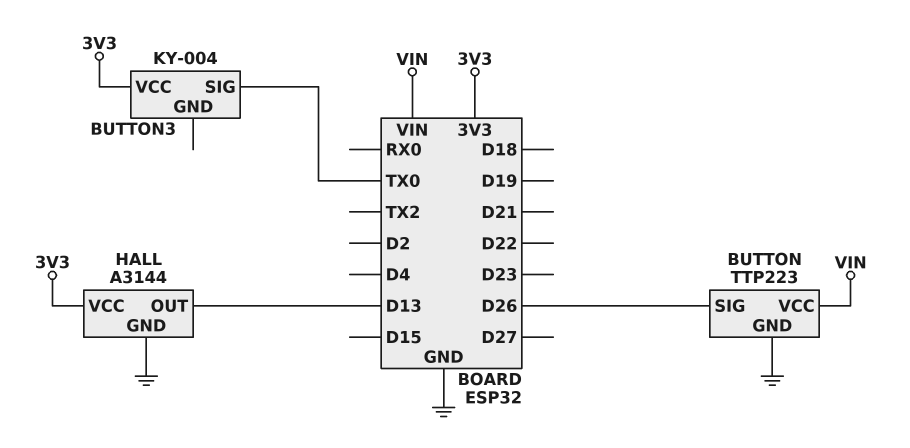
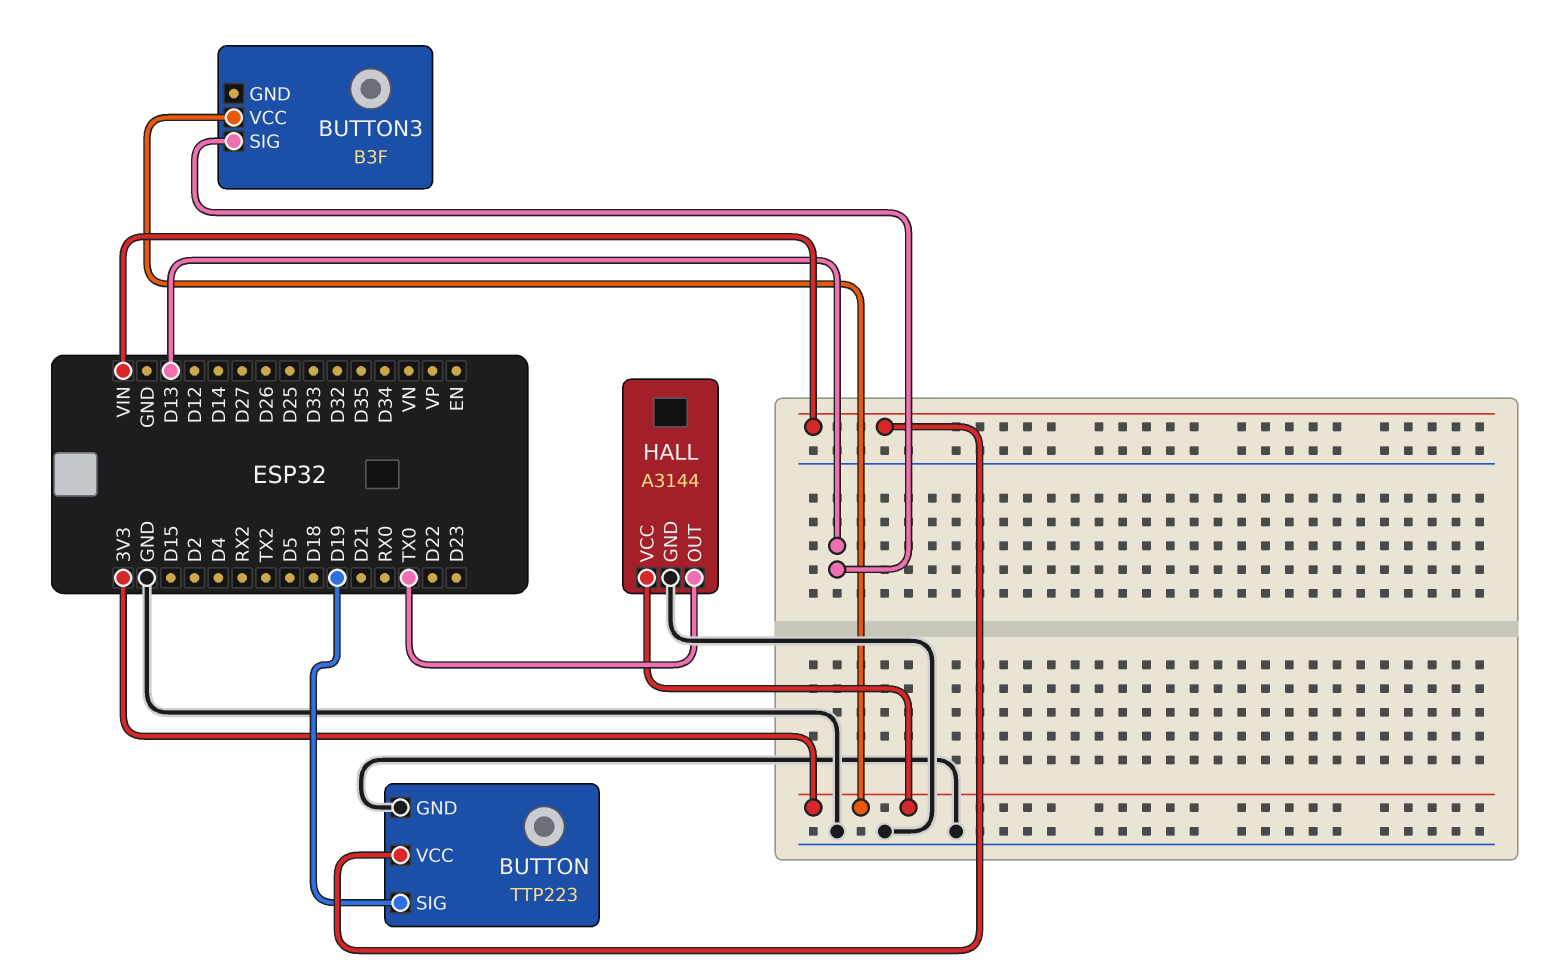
BUTTON pin SIG: D26 -> D19
BUTTON3: KY-004 -> B3F
BUTTON3 pin SIG: TX0 -> D13
HALL pin OUT: D13 -> TX0

